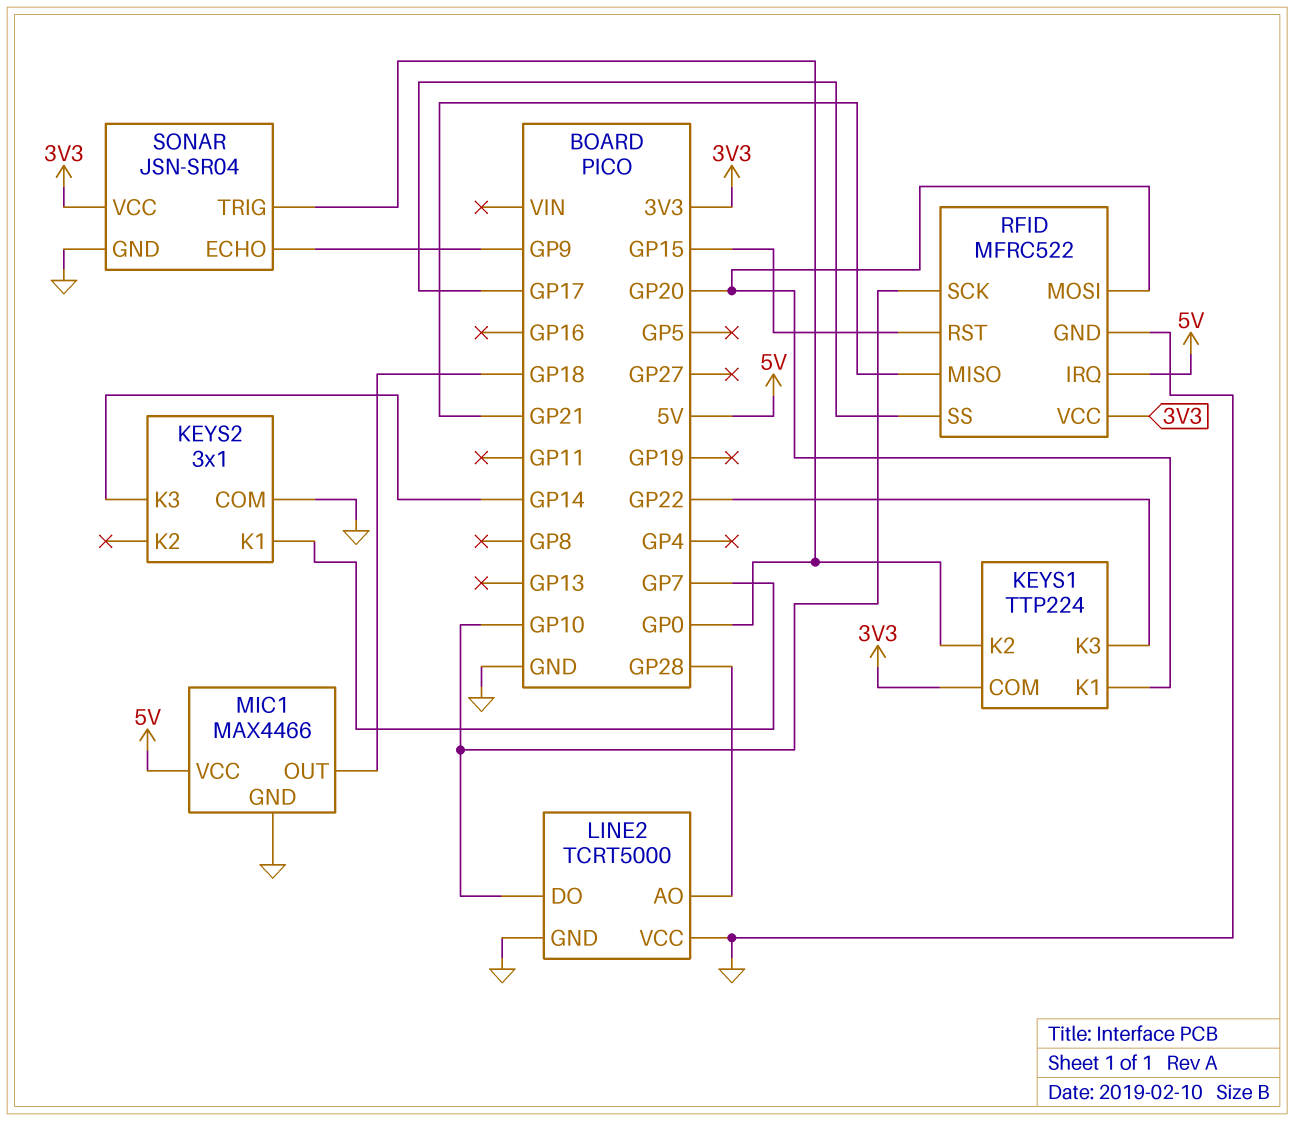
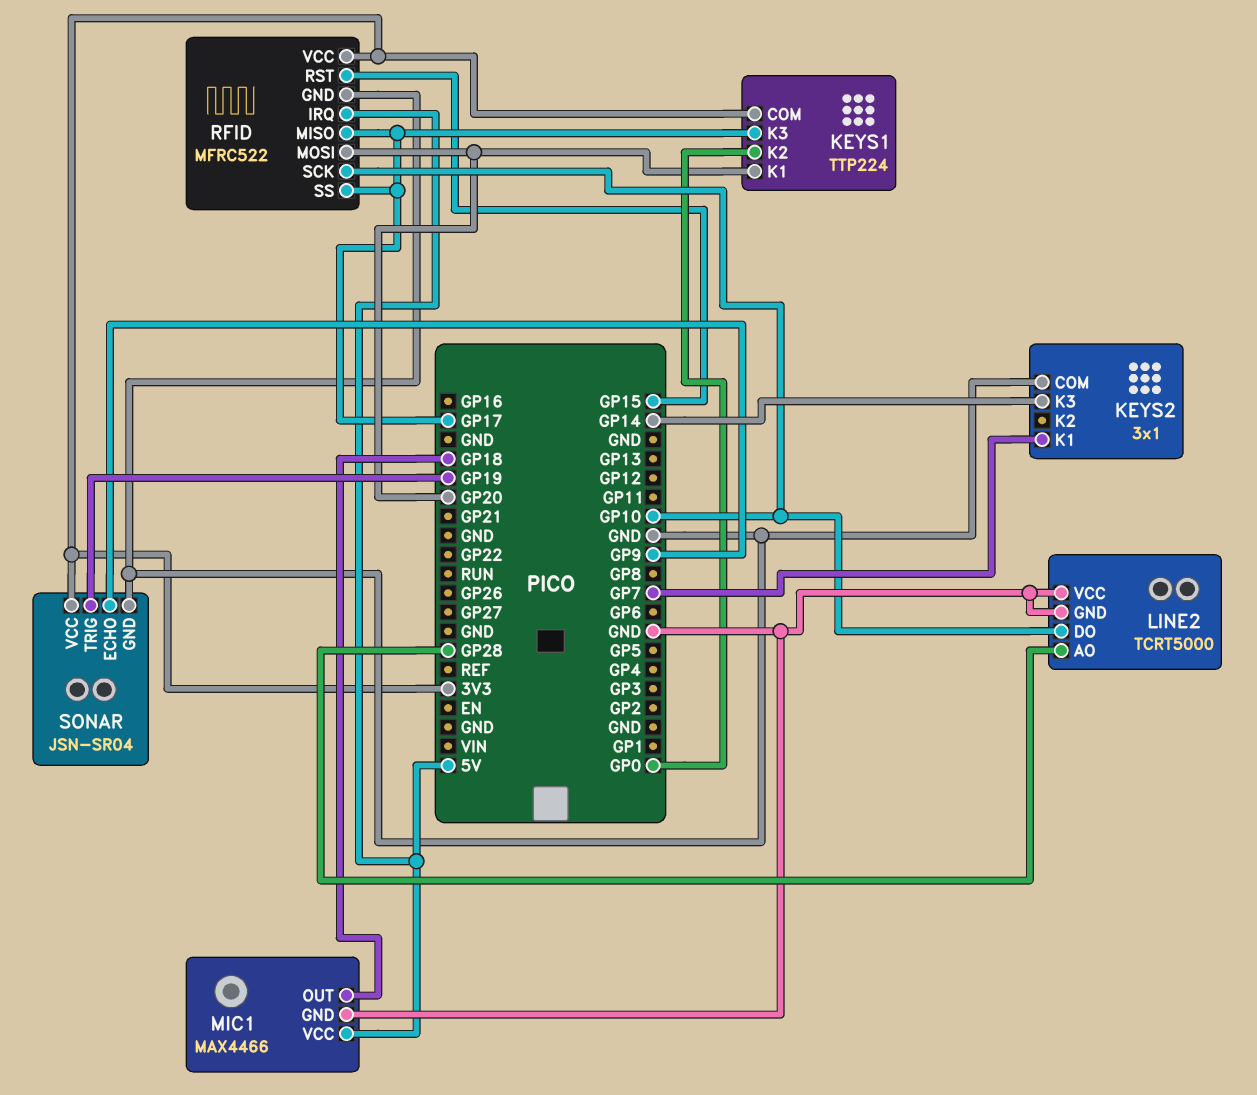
KEYS1 pin K3: GP22 -> GP17
RFID pin MISO: GP21 -> GP17
SONAR pin TRIG: GP0 -> GP19

